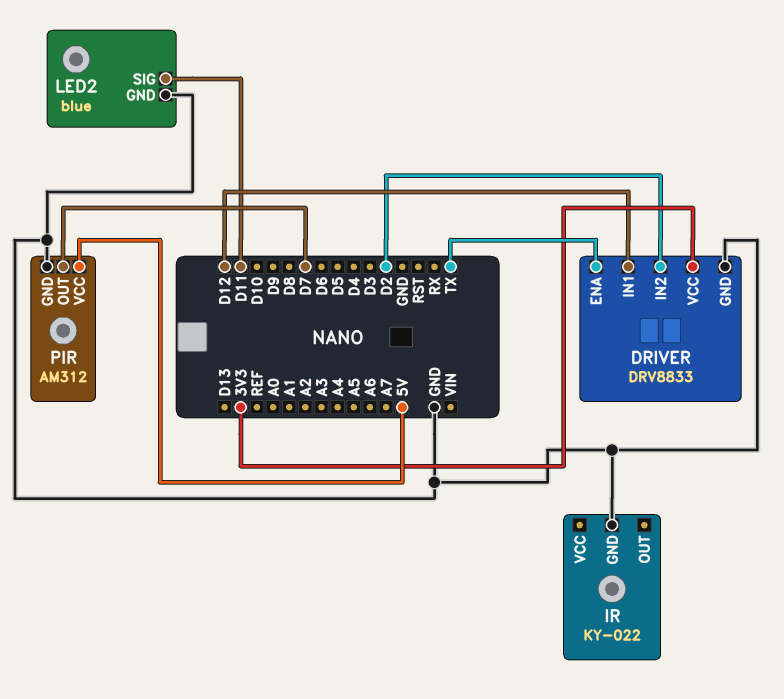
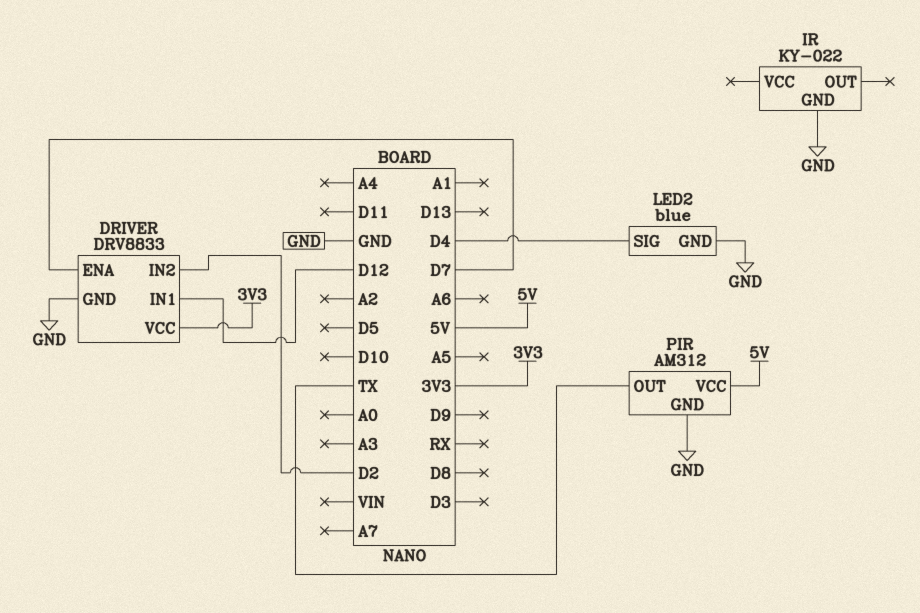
DRIVER pin ENA: TX -> D7
LED2 pin SIG: D11 -> D4
PIR pin OUT: D7 -> TX

